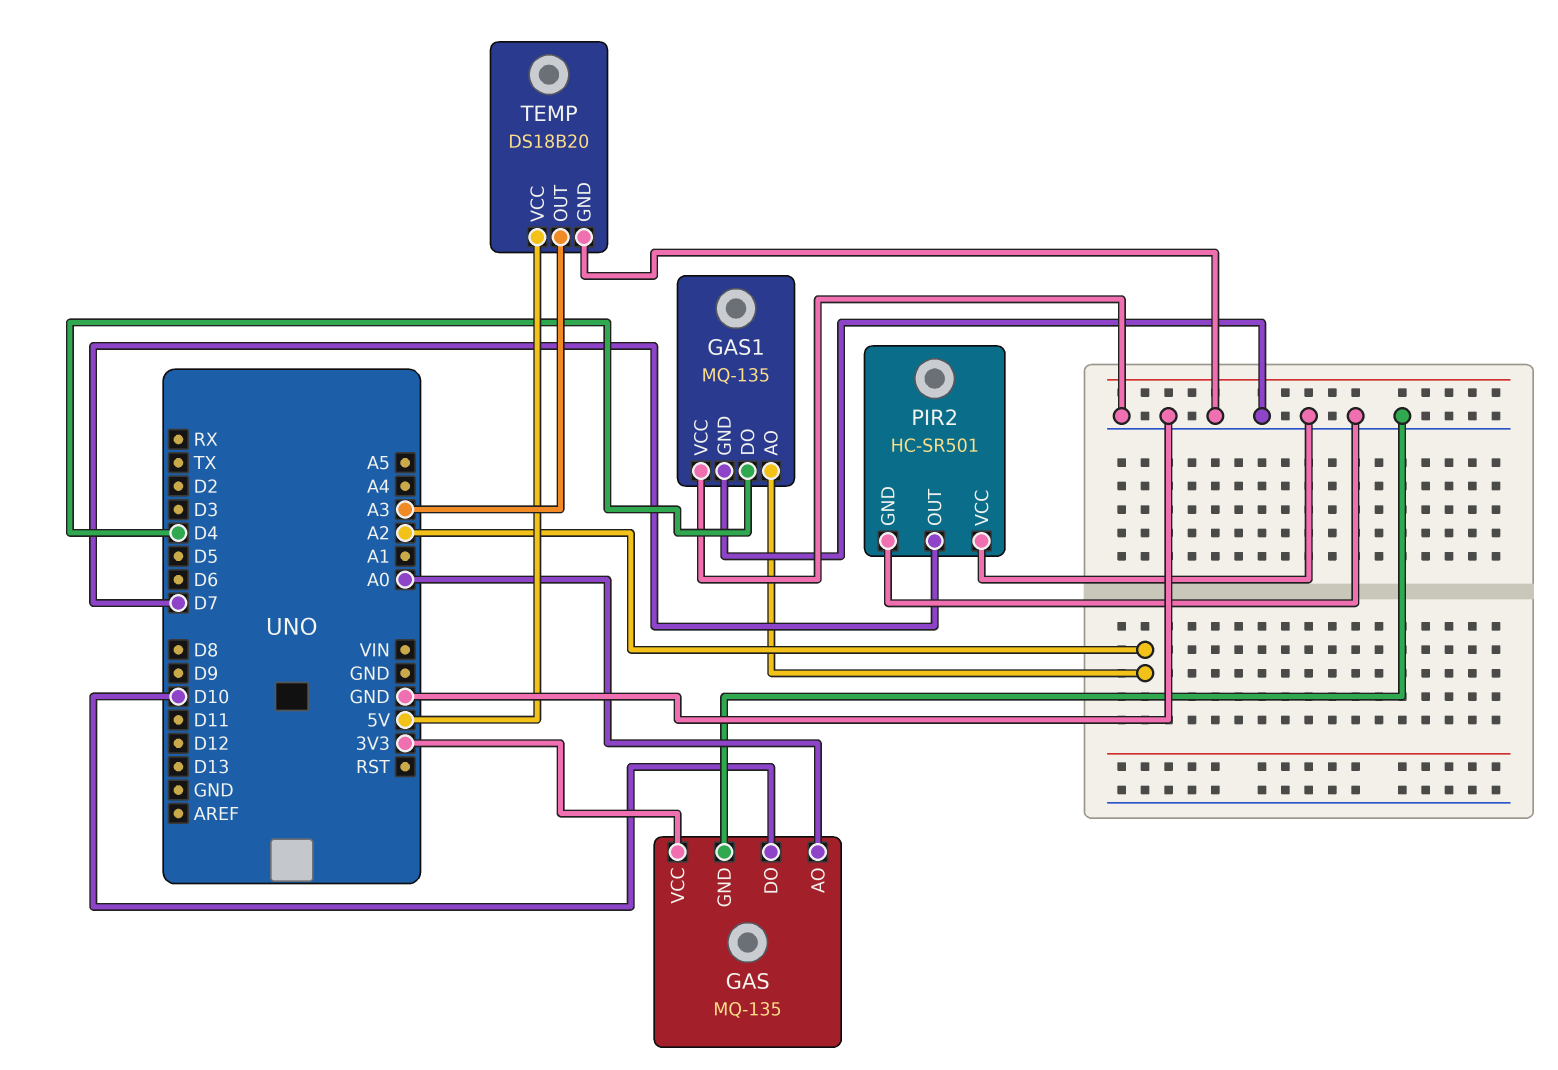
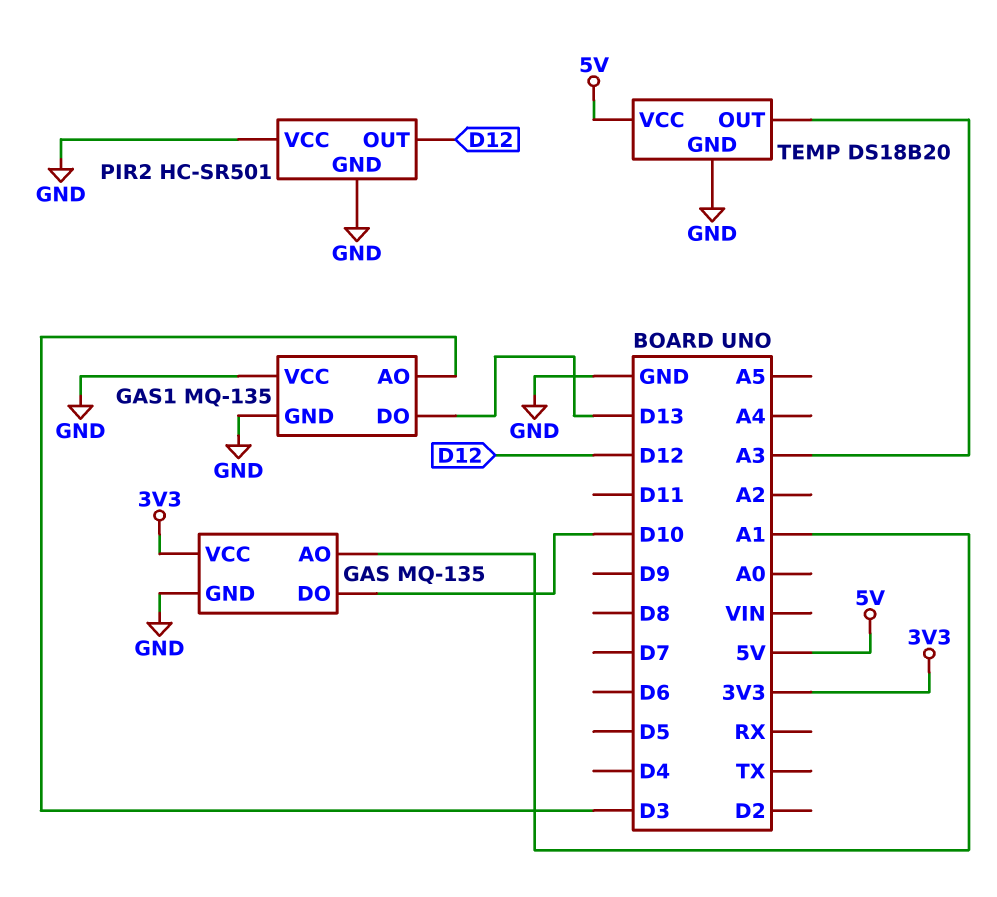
GAS pin AO: A0 -> A1
GAS1 pin AO: A2 -> D3
GAS1 pin DO: D4 -> D13
PIR2 pin OUT: D7 -> D12

